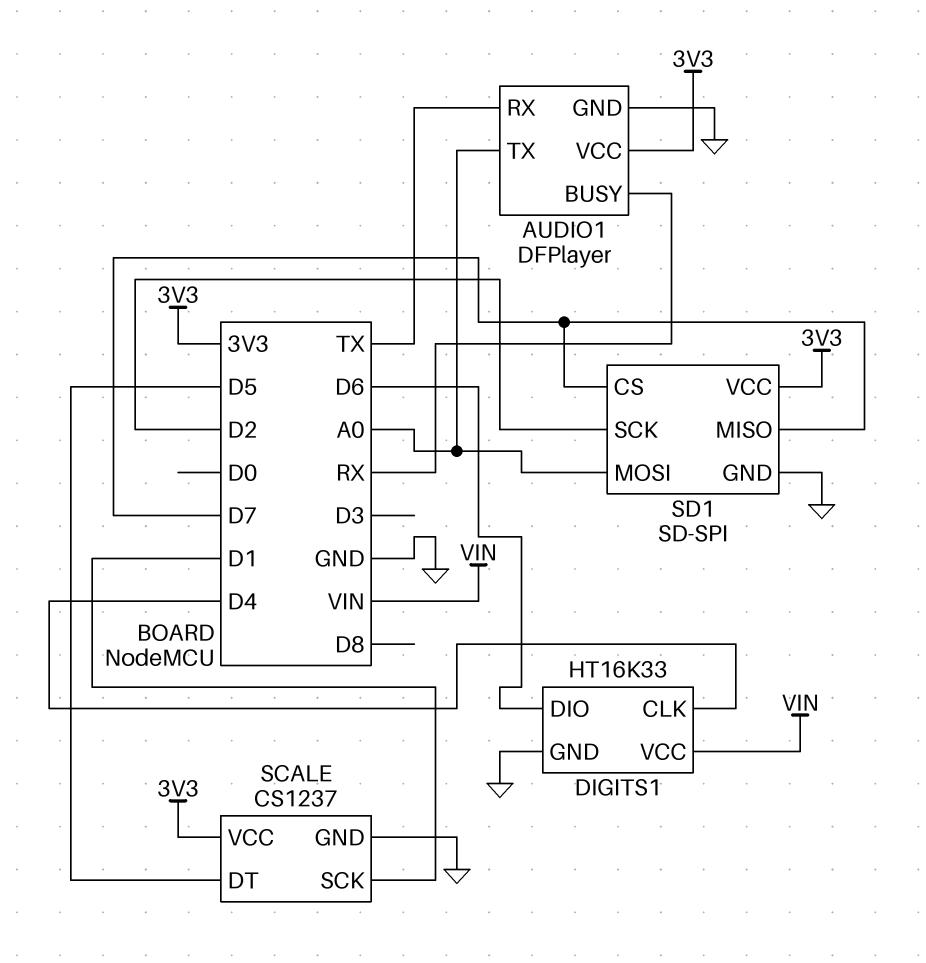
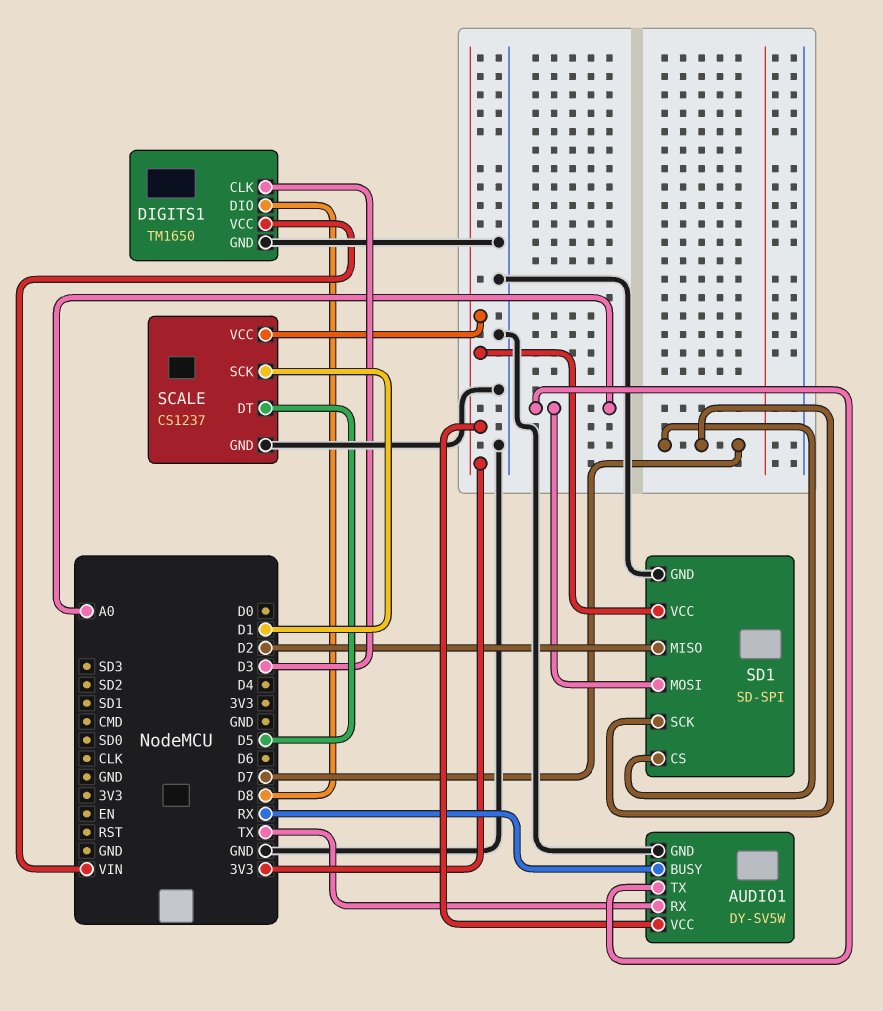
AUDIO1: DFPlayer -> DY-SV5W
DIGITS1: HT16K33 -> TM1650
DIGITS1 pin CLK: D4 -> D3
DIGITS1 pin DIO: D6 -> D8
SD1 pin MISO: D7 -> D2
SD1 pin SCK: D2 -> D7

